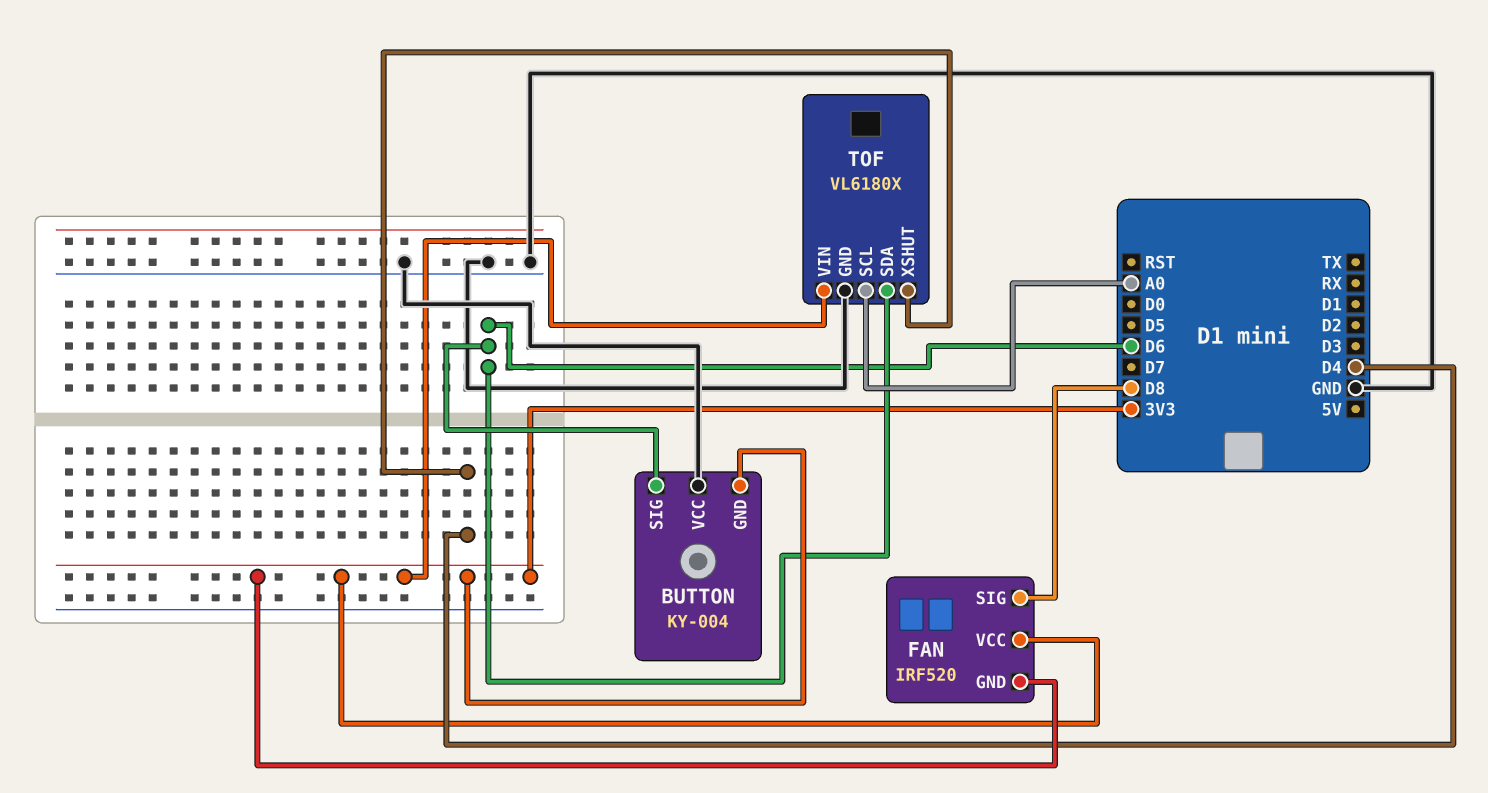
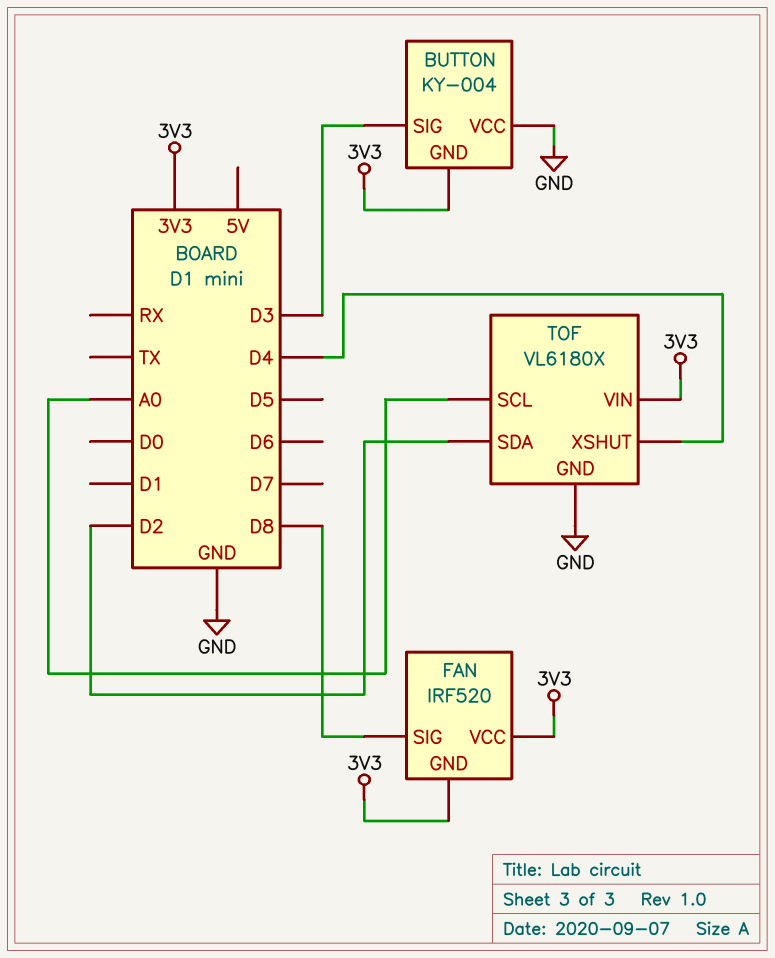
BUTTON pin SIG: D6 -> D3
TOF pin SDA: D6 -> D2

